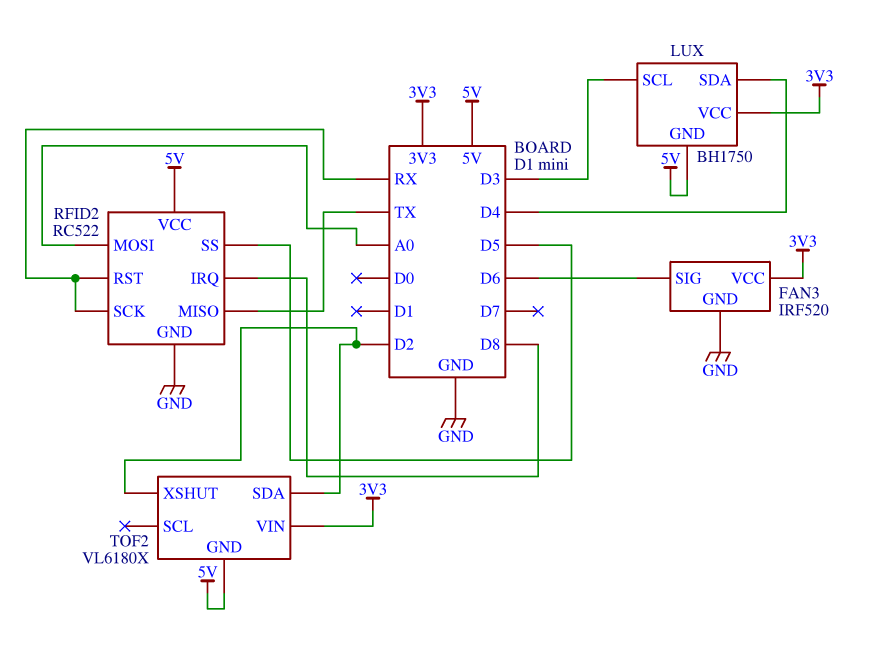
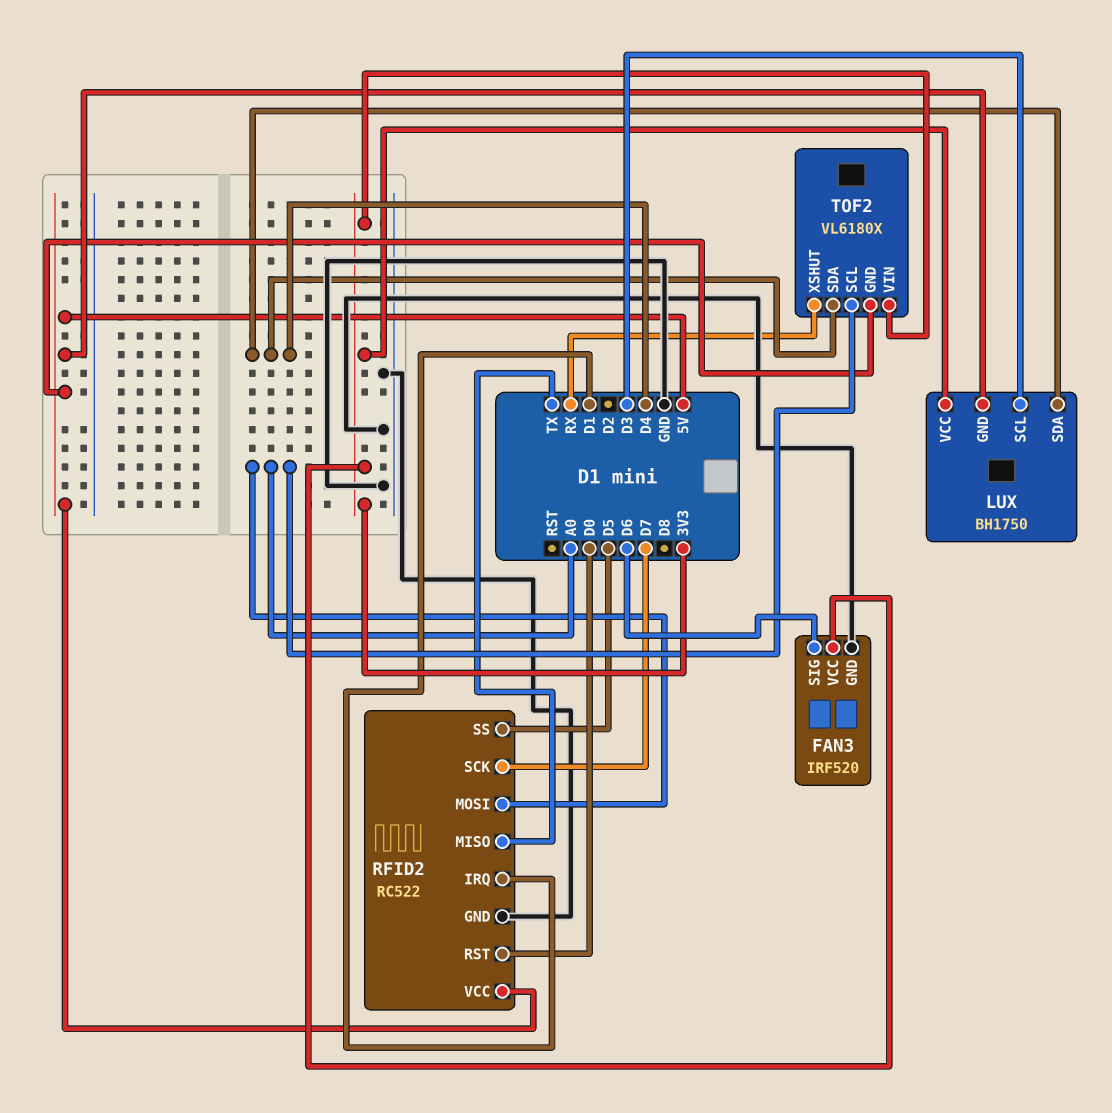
RFID2 pin IRQ: D8 -> D1
RFID2 pin RST: RX -> D0
RFID2 pin SCK: RX -> D7
TOF2 pin SCL: none -> A0
TOF2 pin SDA: D2 -> D4
TOF2 pin XSHUT: D2 -> RX

